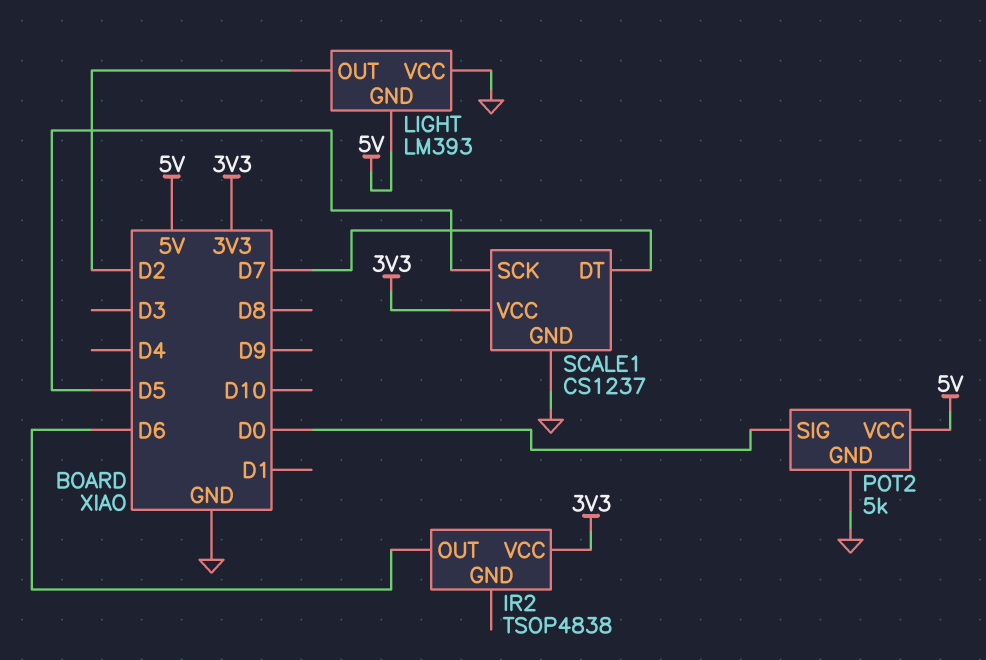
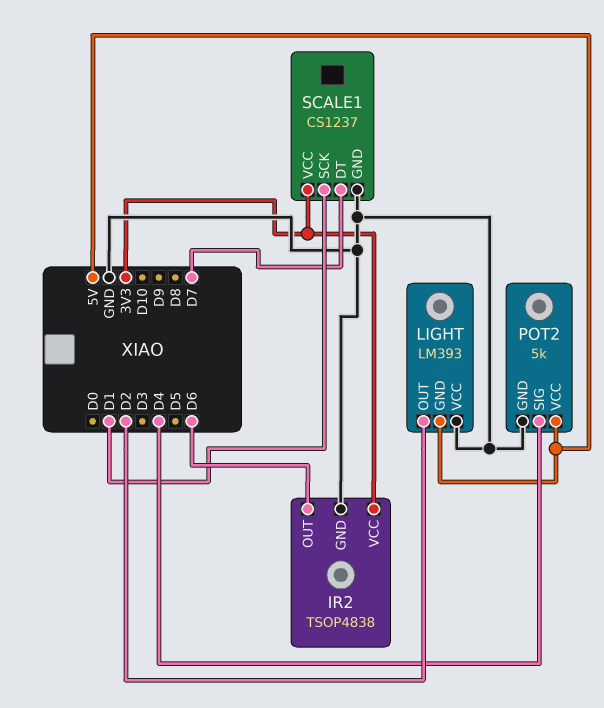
IR2 pin GND: none -> GND
POT2 pin SIG: D0 -> D4
SCALE1 pin SCK: D5 -> D1

